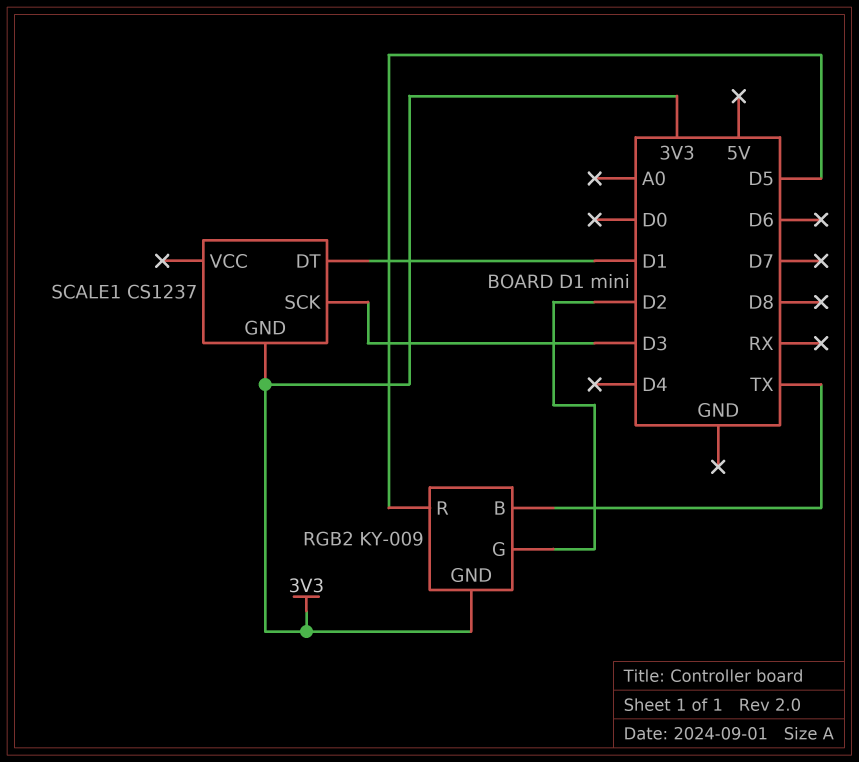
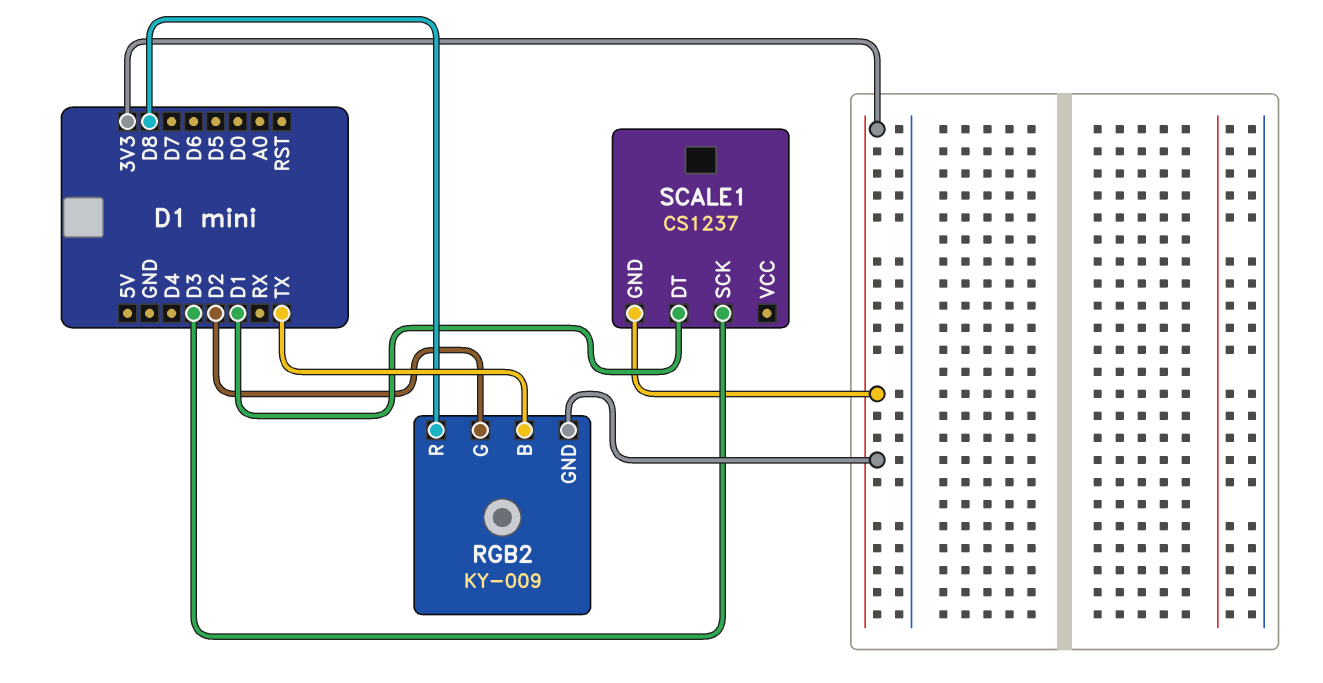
RGB2 pin R: D5 -> D8

